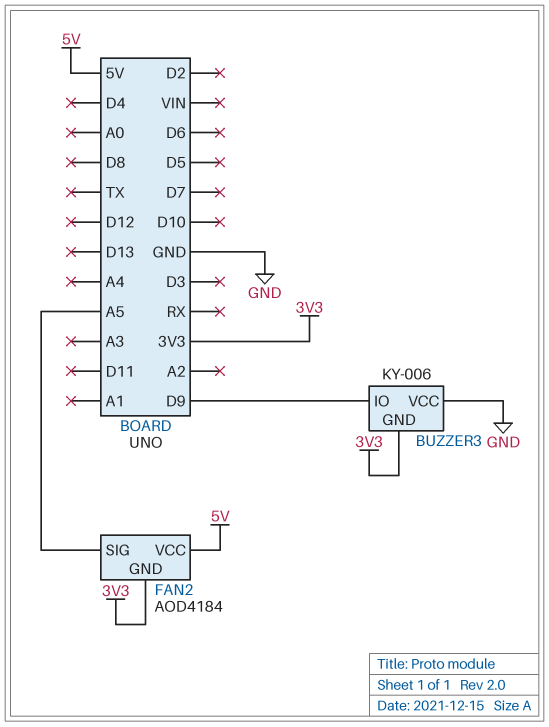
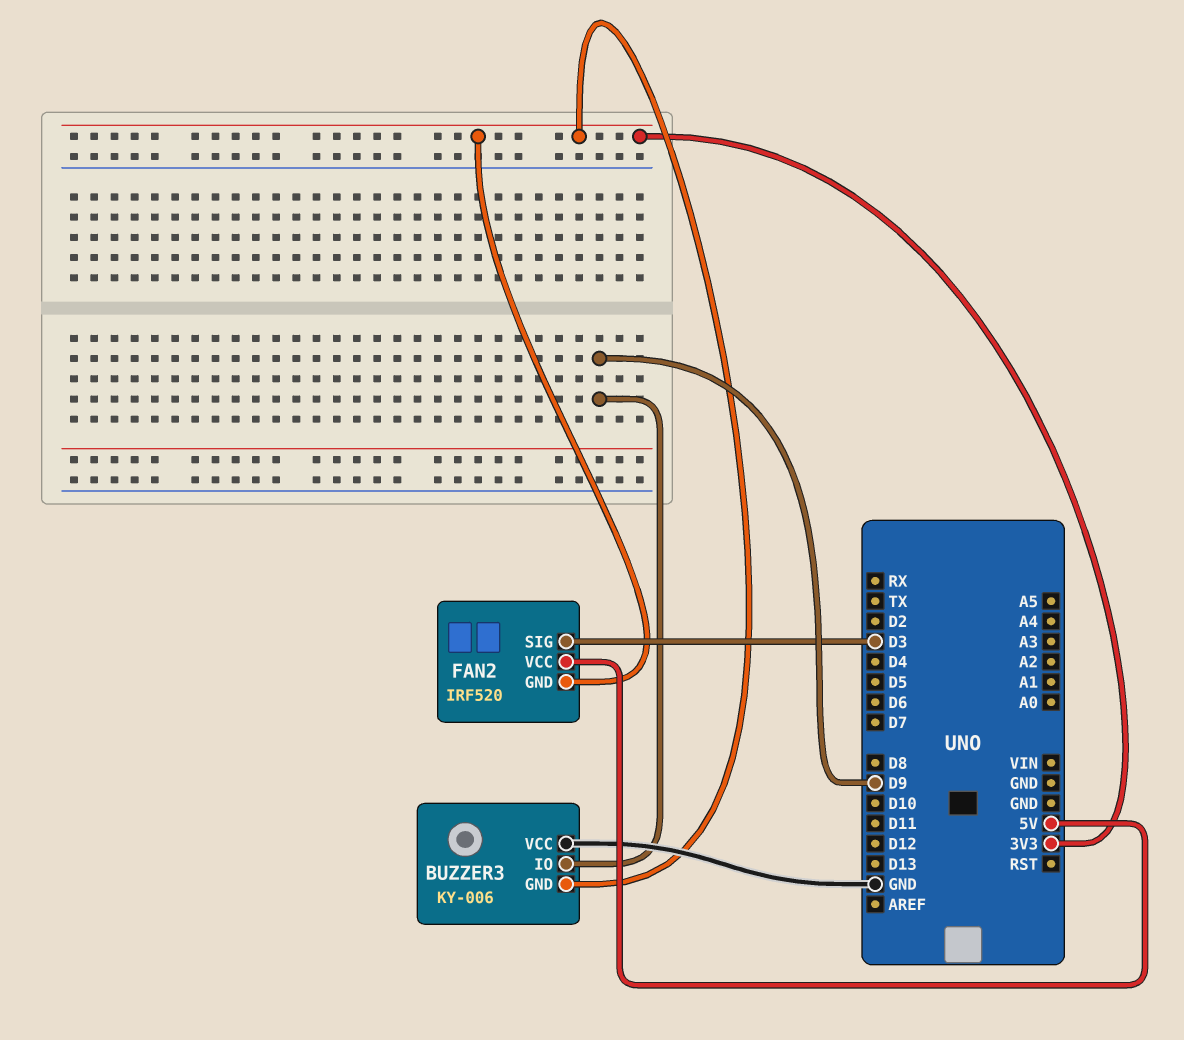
FAN2: AOD4184 -> IRF520
FAN2 pin SIG: A5 -> D3

